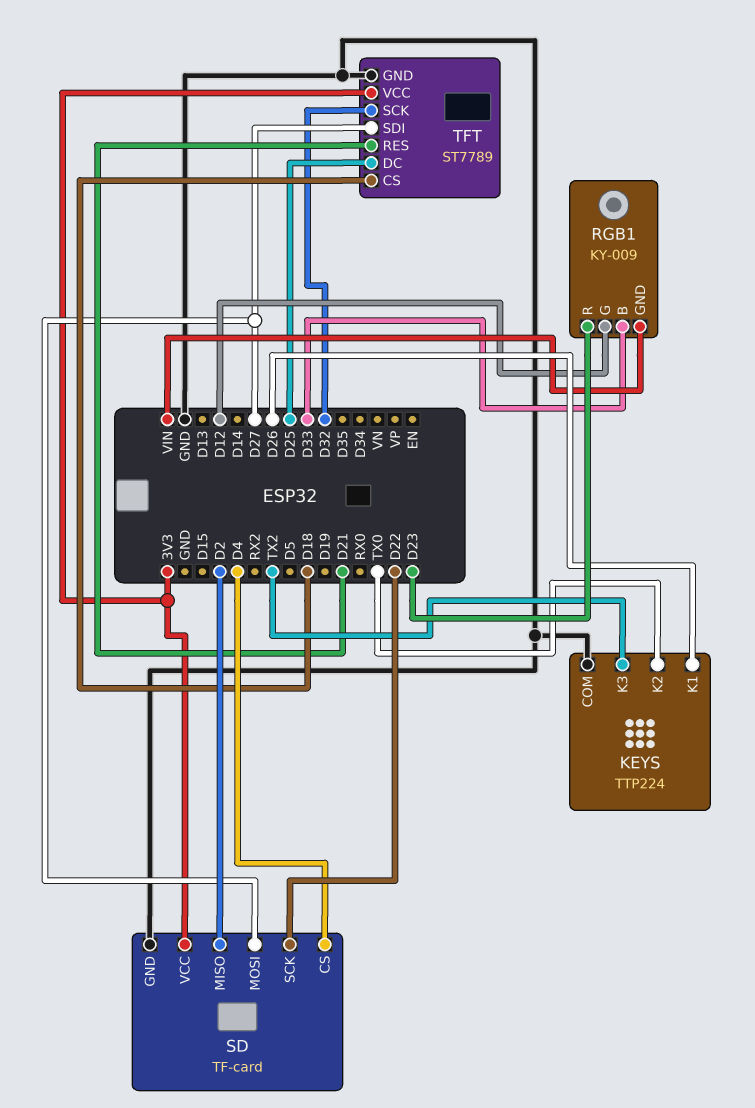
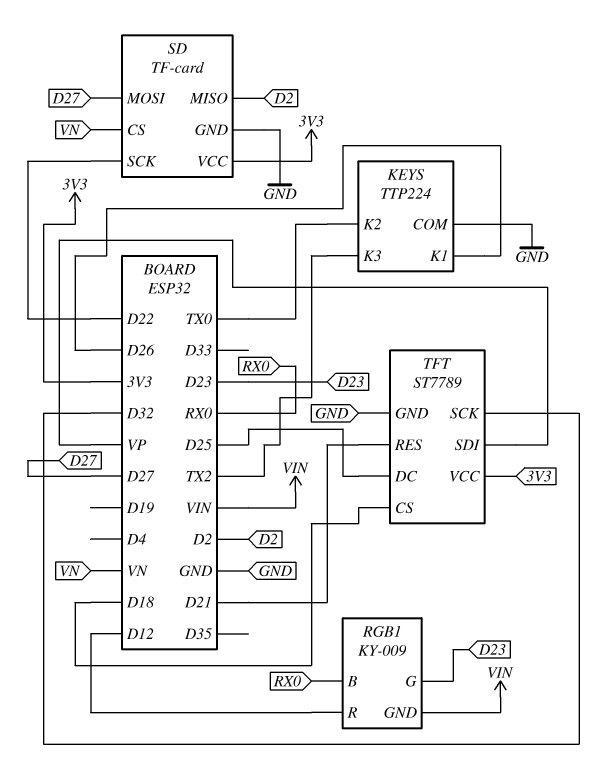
RGB1 pin B: D33 -> RX0
RGB1 pin G: D12 -> D23
RGB1 pin R: D23 -> D12
SD pin CS: D4 -> VN
TFT pin SDI: D27 -> VP

